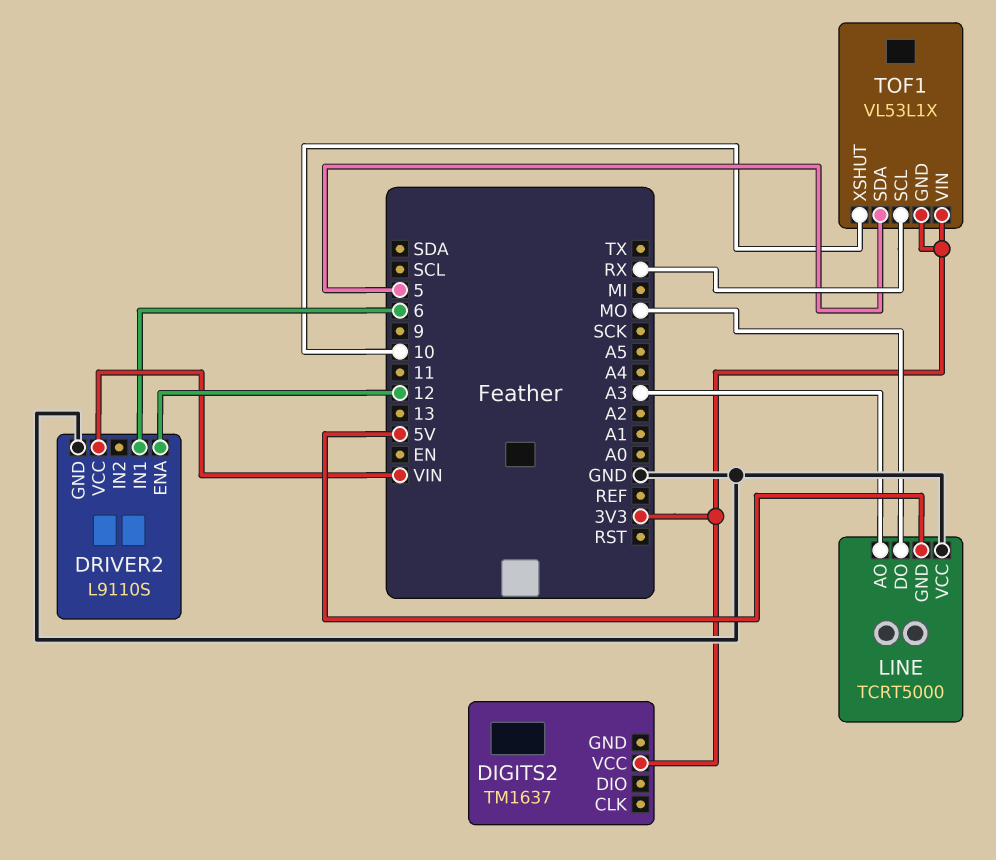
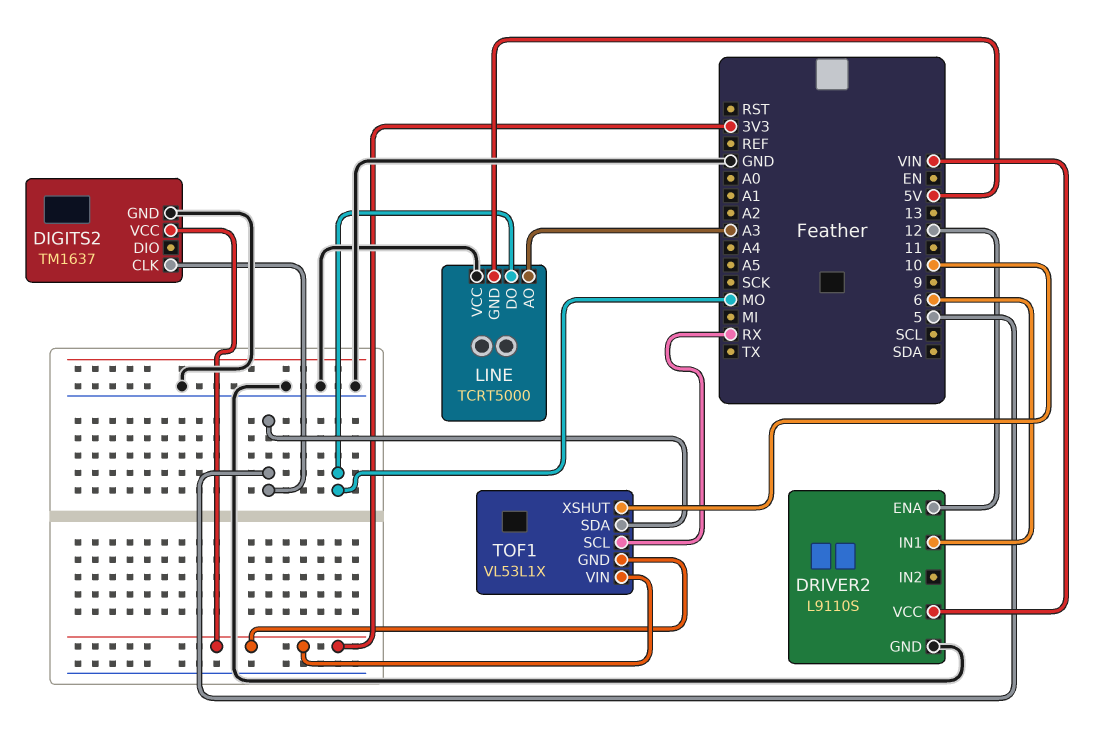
DIGITS2 pin CLK: none -> 5
DIGITS2 pin GND: none -> GND

